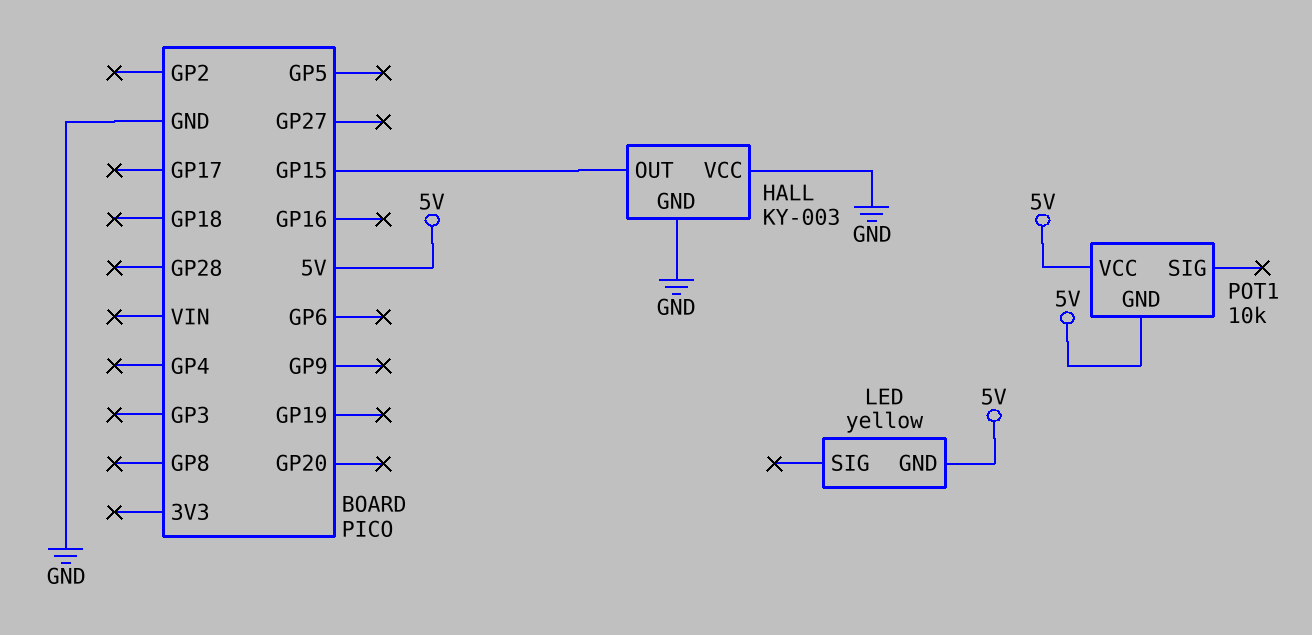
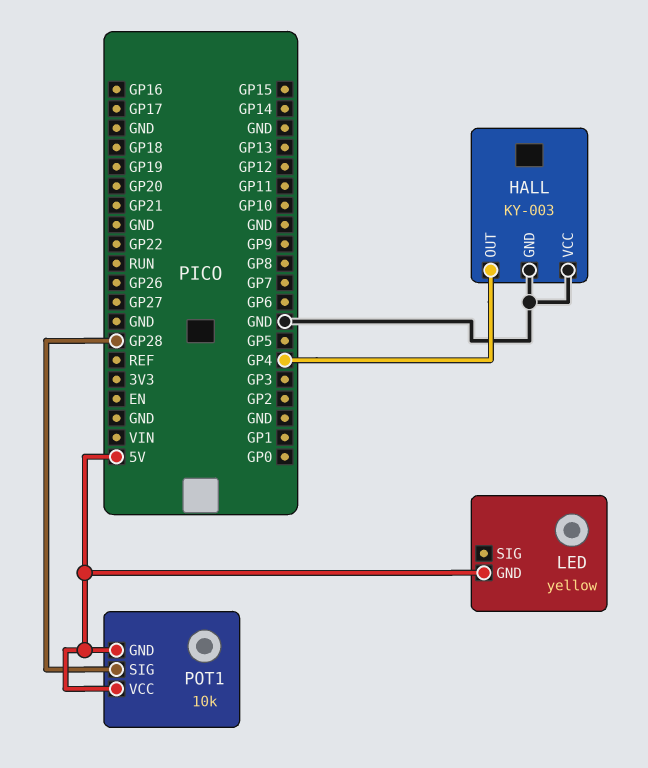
HALL pin OUT: GP15 -> GP4
POT1 pin SIG: none -> GP28

